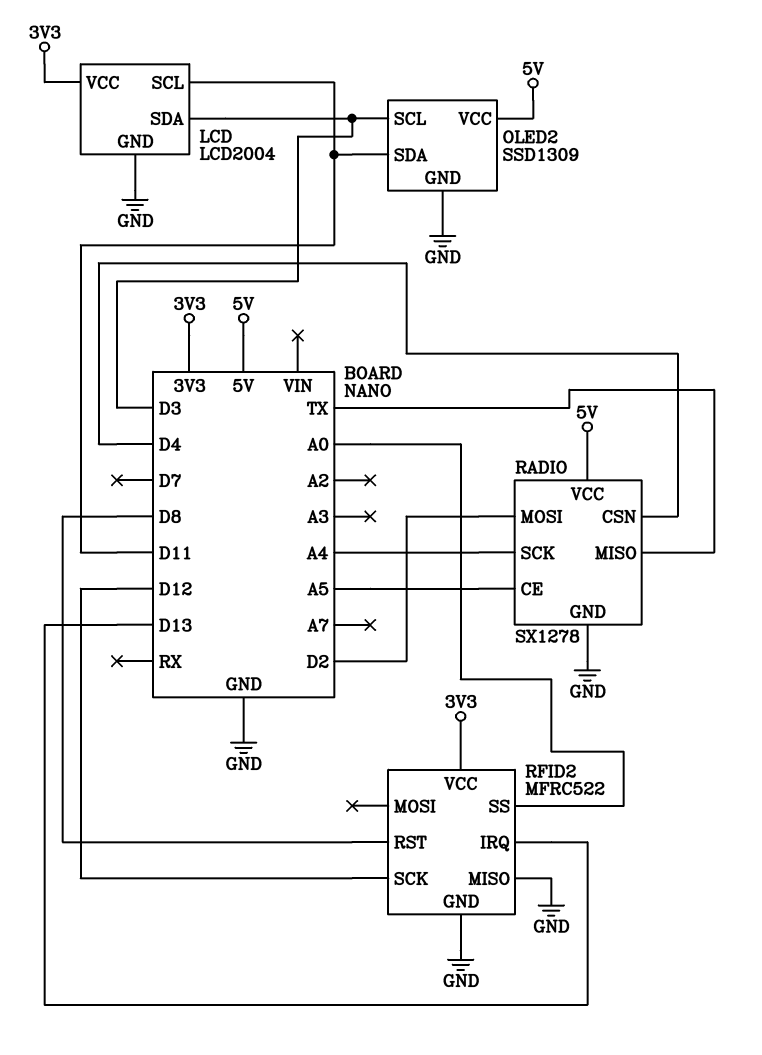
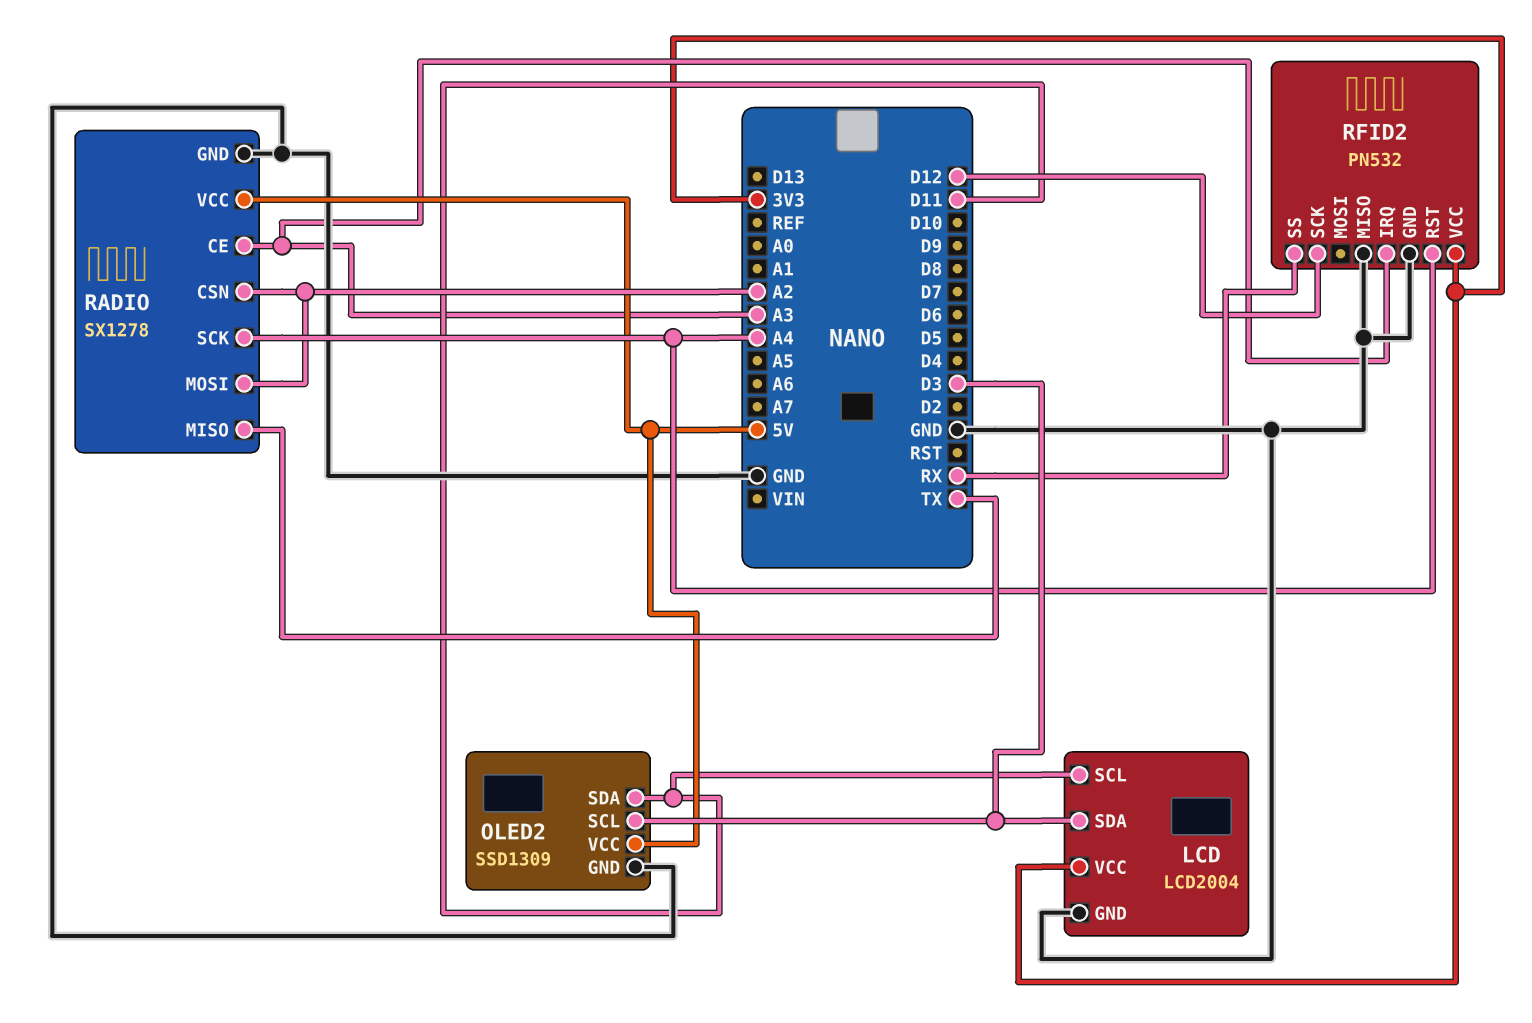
RADIO pin CE: A5 -> A3
RADIO pin CSN: D4 -> A2
RADIO pin MOSI: D2 -> A2
RFID2: MFRC522 -> PN532
RFID2 pin IRQ: D13 -> A3
RFID2 pin RST: D8 -> A4
RFID2 pin SS: A0 -> RX

